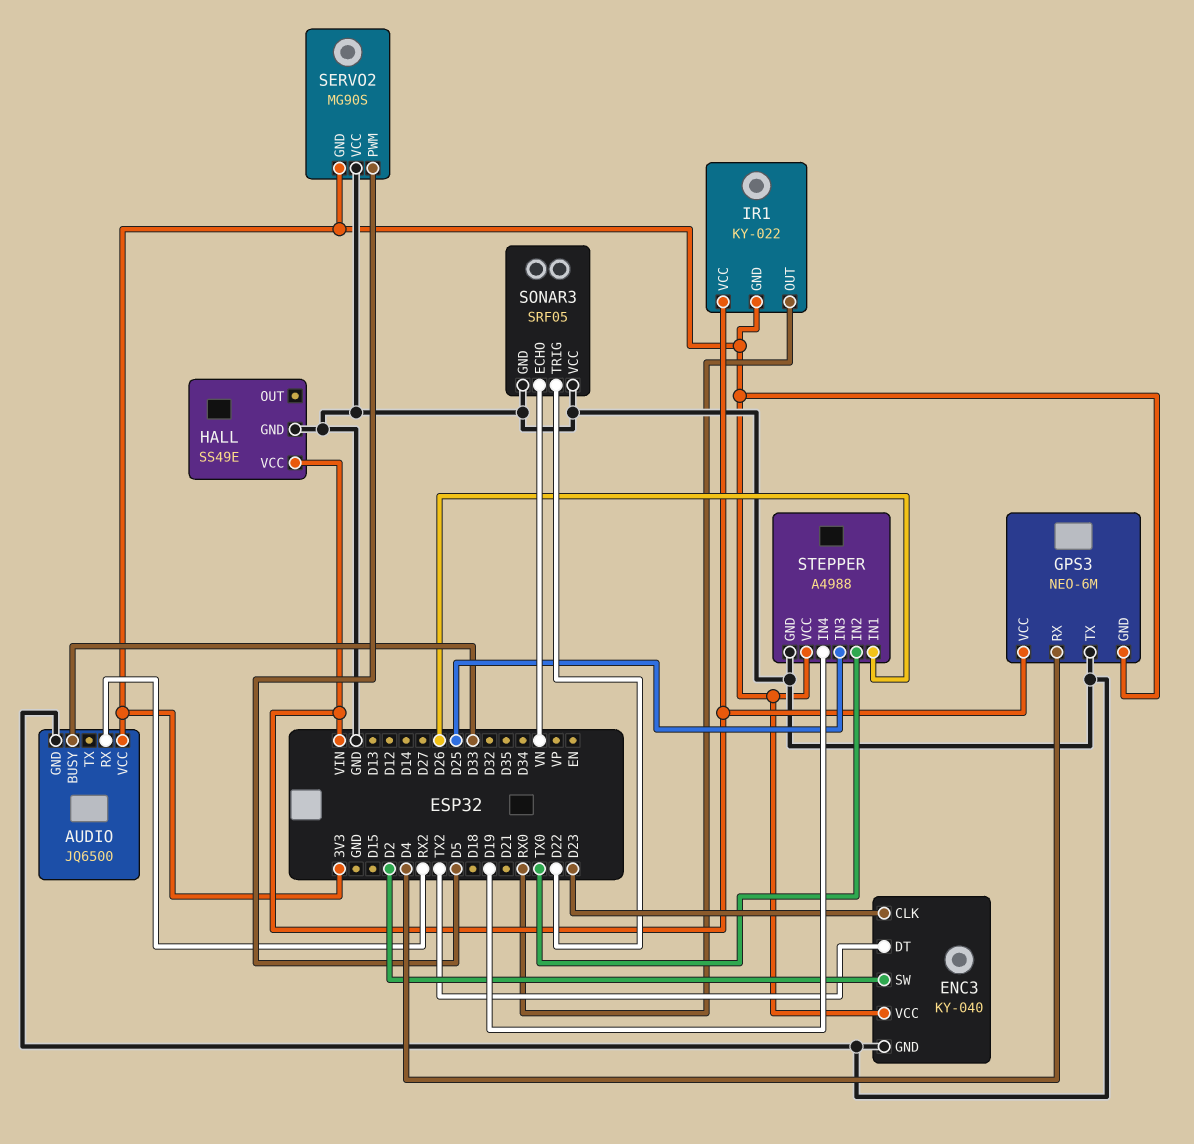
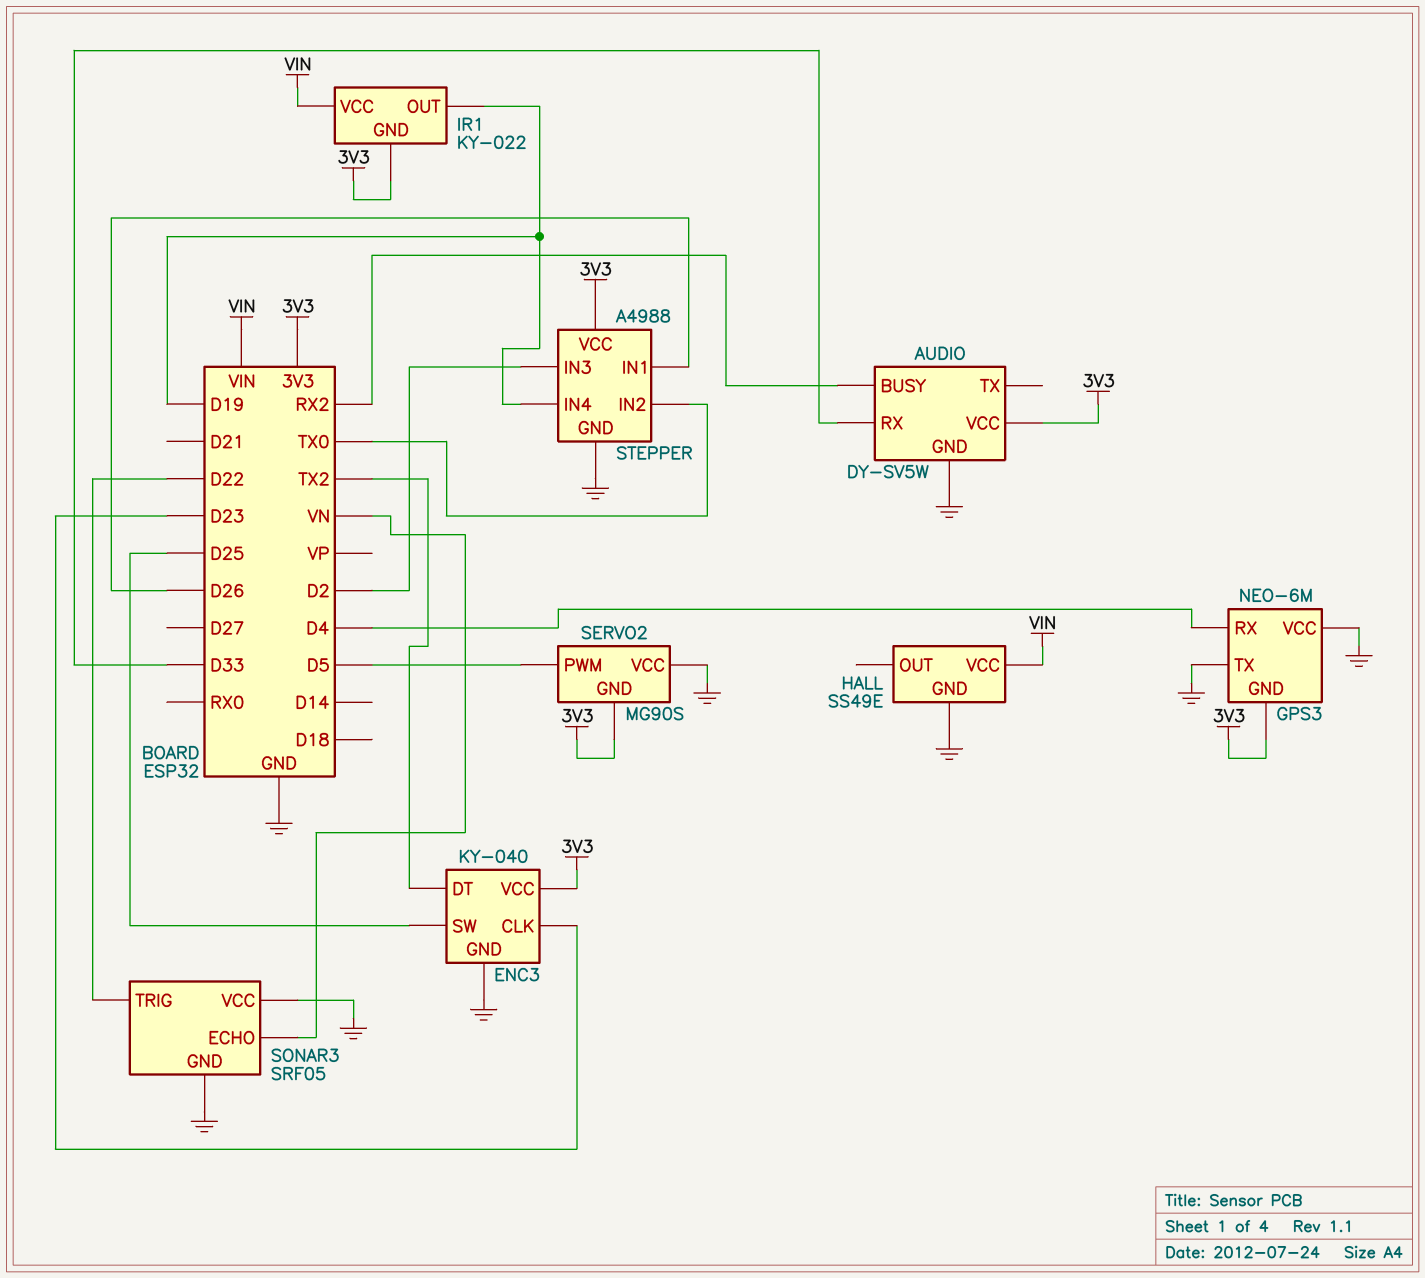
AUDIO: JQ6500 -> DY-SV5W
AUDIO pin BUSY: D33 -> RX2
AUDIO pin RX: RX2 -> D33
ENC3 pin SW: D2 -> D25
GPS3 pin VCC: VIN -> GND
IR1 pin OUT: RX0 -> D19
STEPPER pin IN3: D25 -> D2

